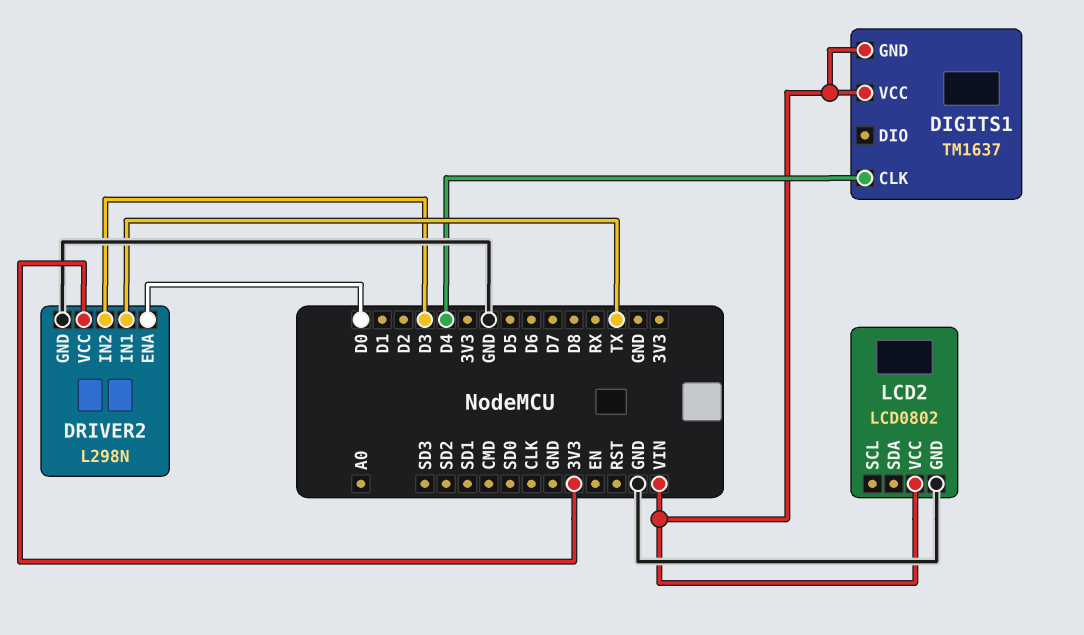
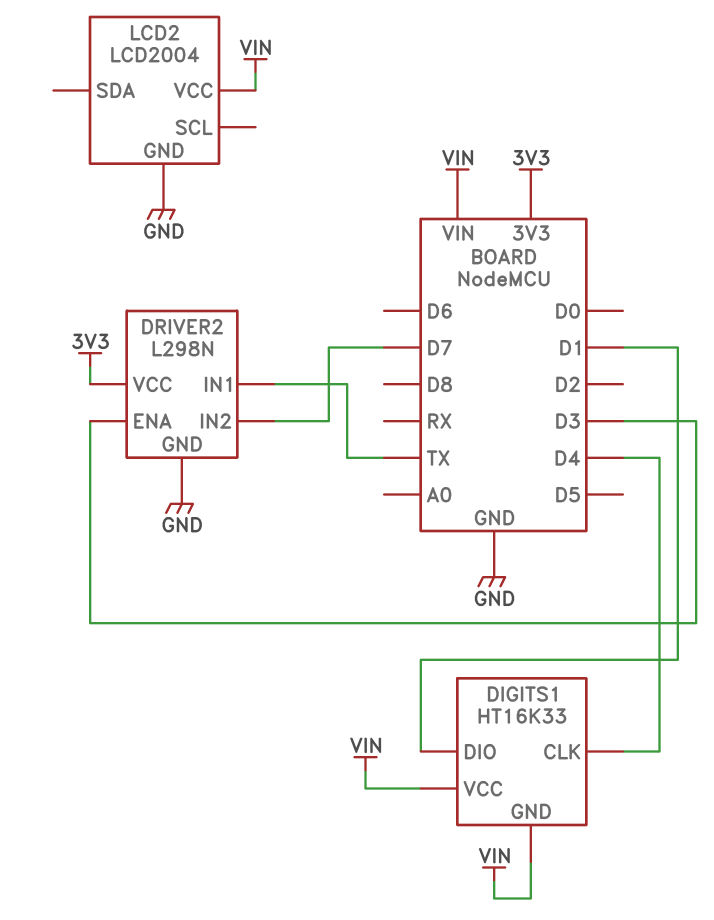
DIGITS1: TM1637 -> HT16K33
DIGITS1 pin DIO: none -> D1
DRIVER2 pin ENA: D0 -> D3
DRIVER2 pin IN2: D3 -> D7
LCD2: LCD0802 -> LCD2004

